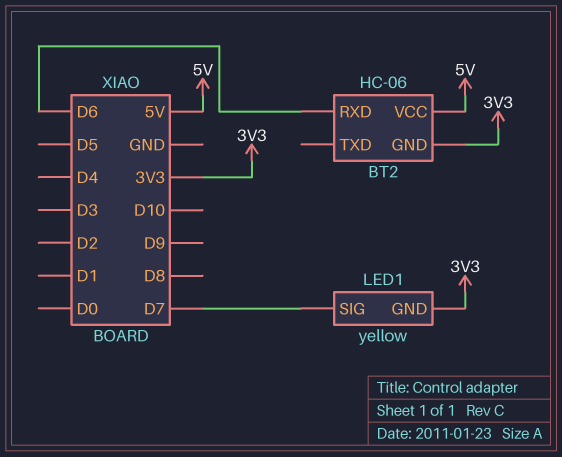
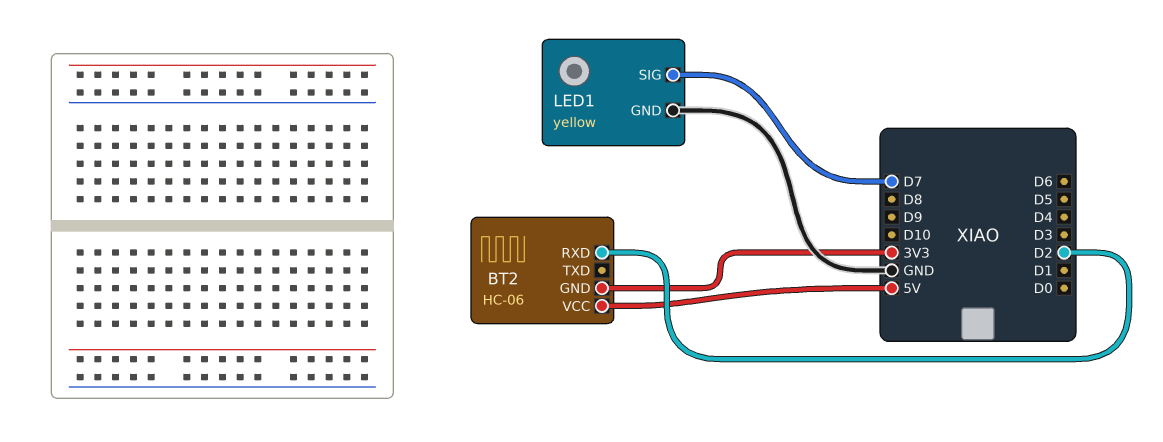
BT2 pin RXD: D6 -> D2
LED1 pin GND: 3V3 -> GND

